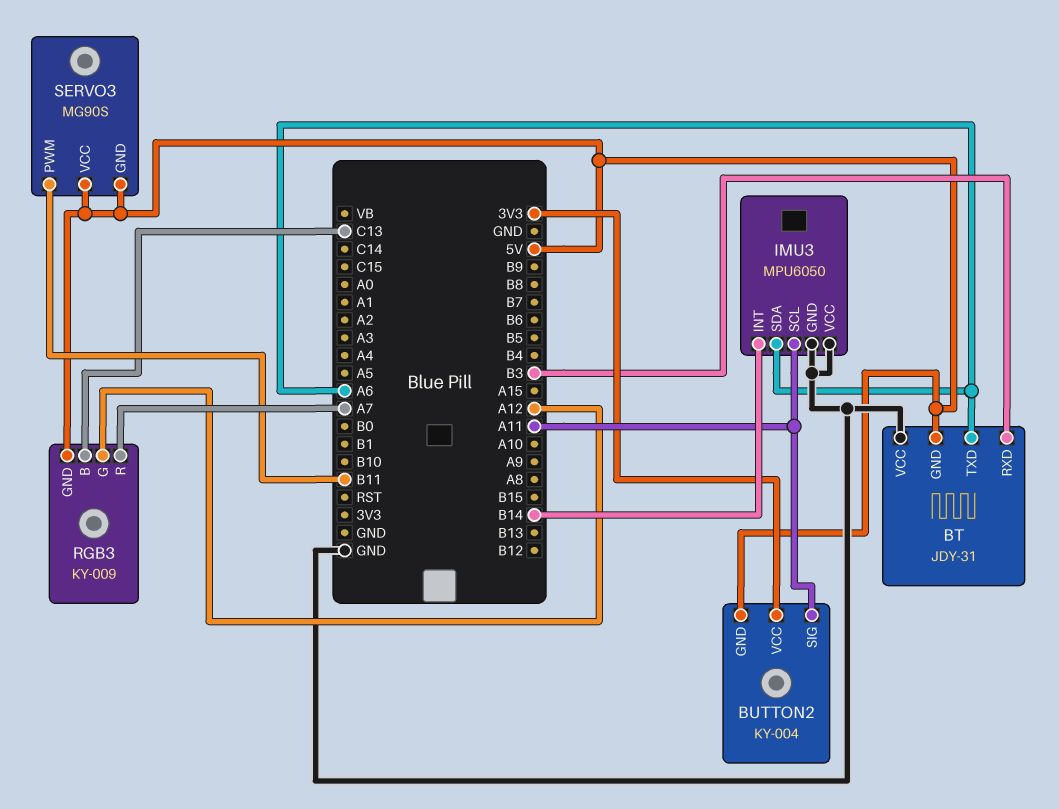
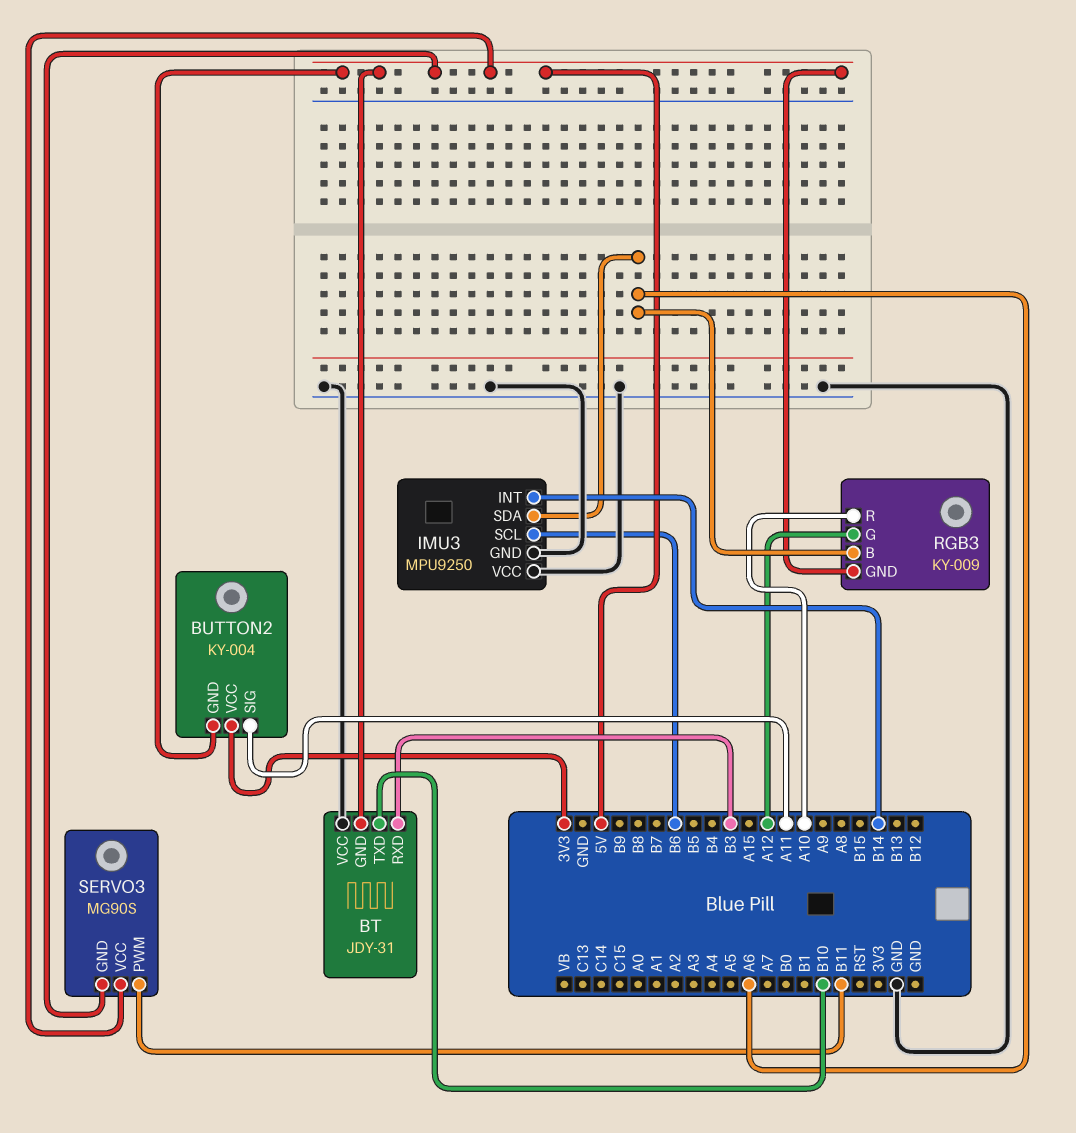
BT pin TXD: A6 -> B10
IMU3: MPU6050 -> MPU9250
IMU3 pin SCL: A11 -> B6
RGB3 pin B: C13 -> A6
RGB3 pin R: A7 -> A10

